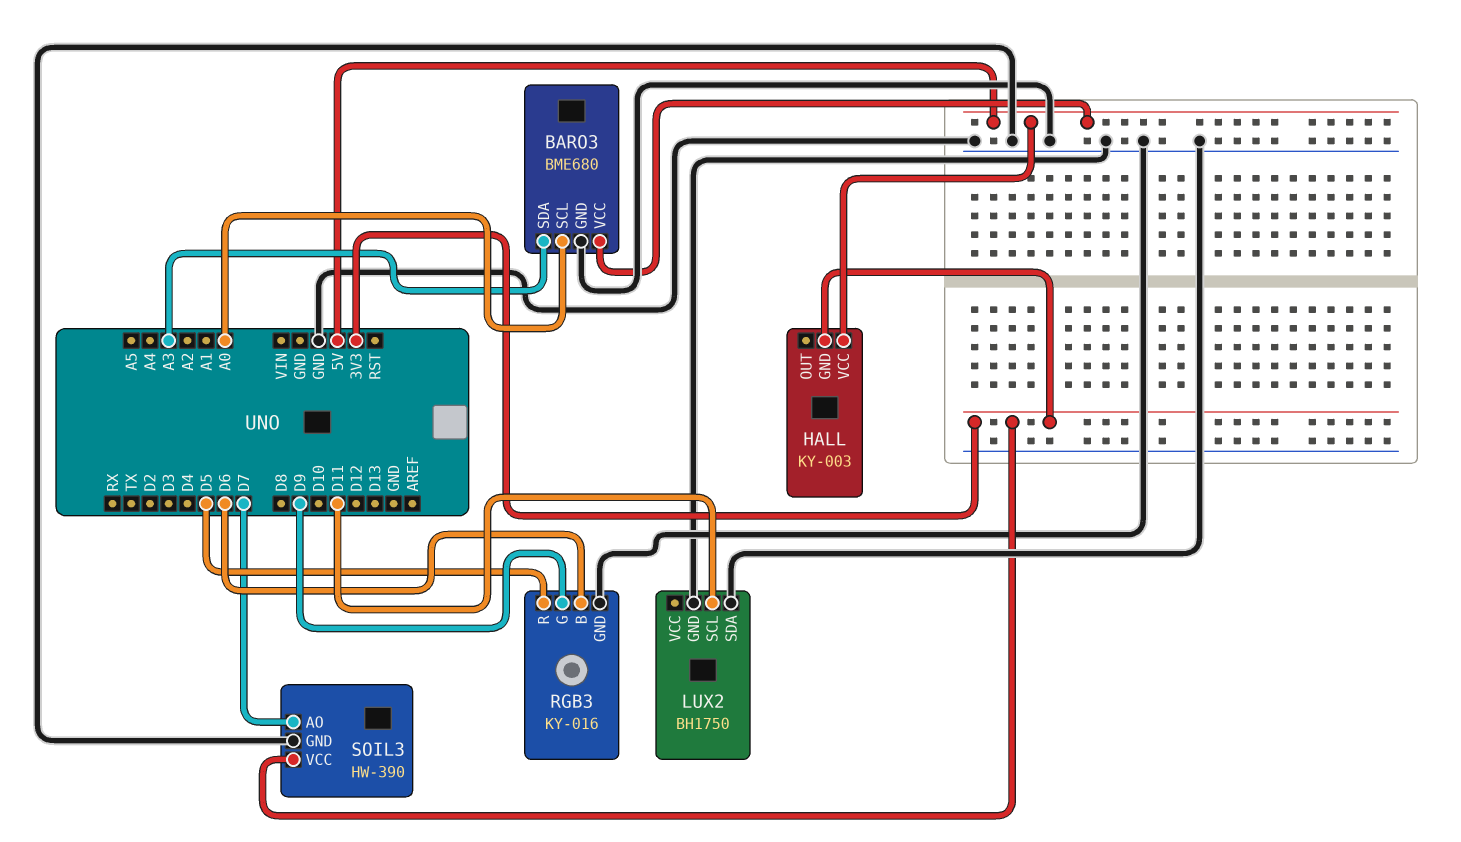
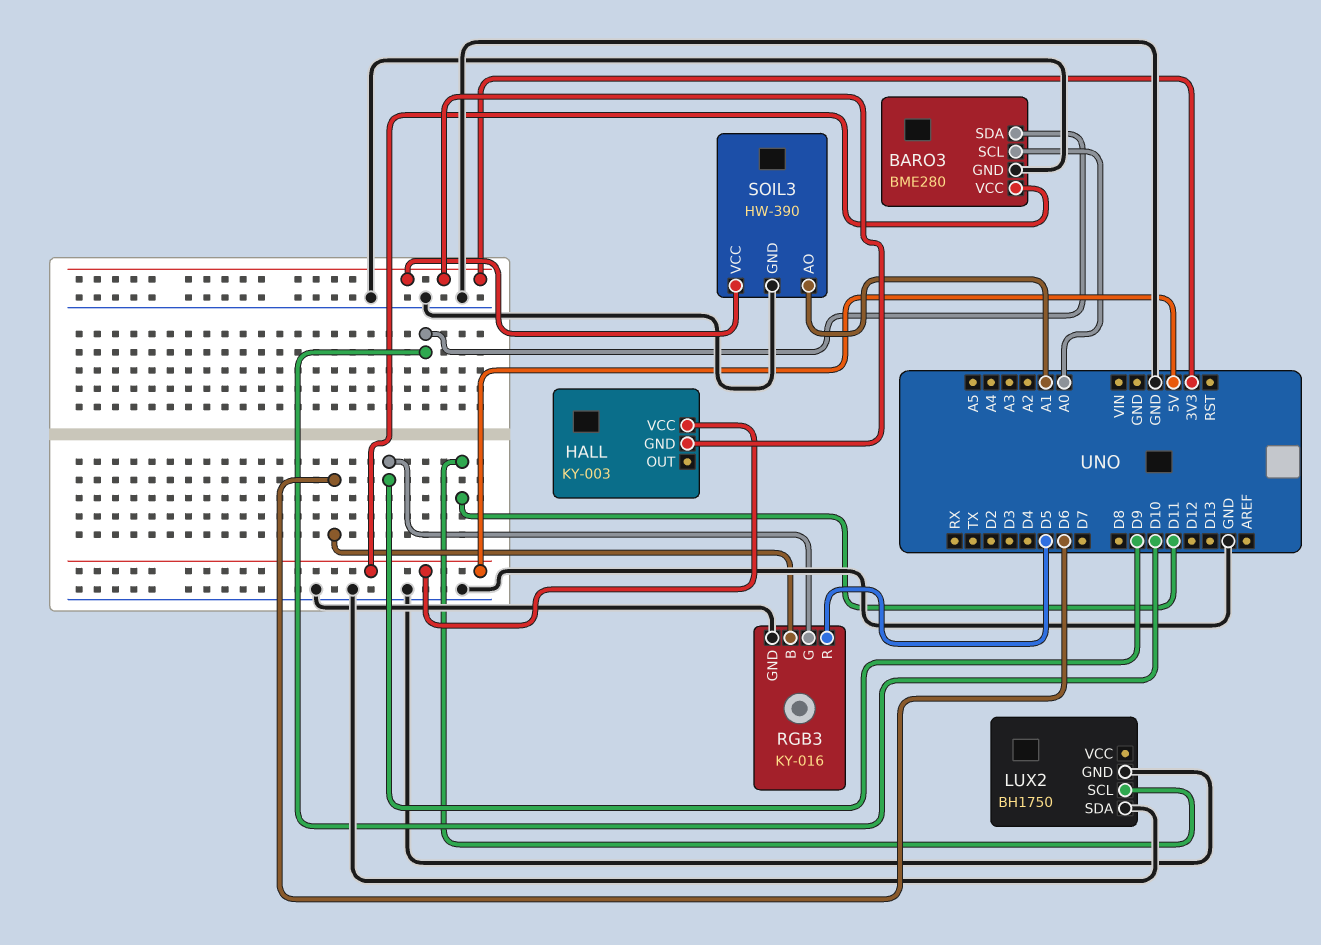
BARO3: BME680 -> BME280
BARO3 pin SDA: A3 -> D10
SOIL3 pin AO: D7 -> A1

